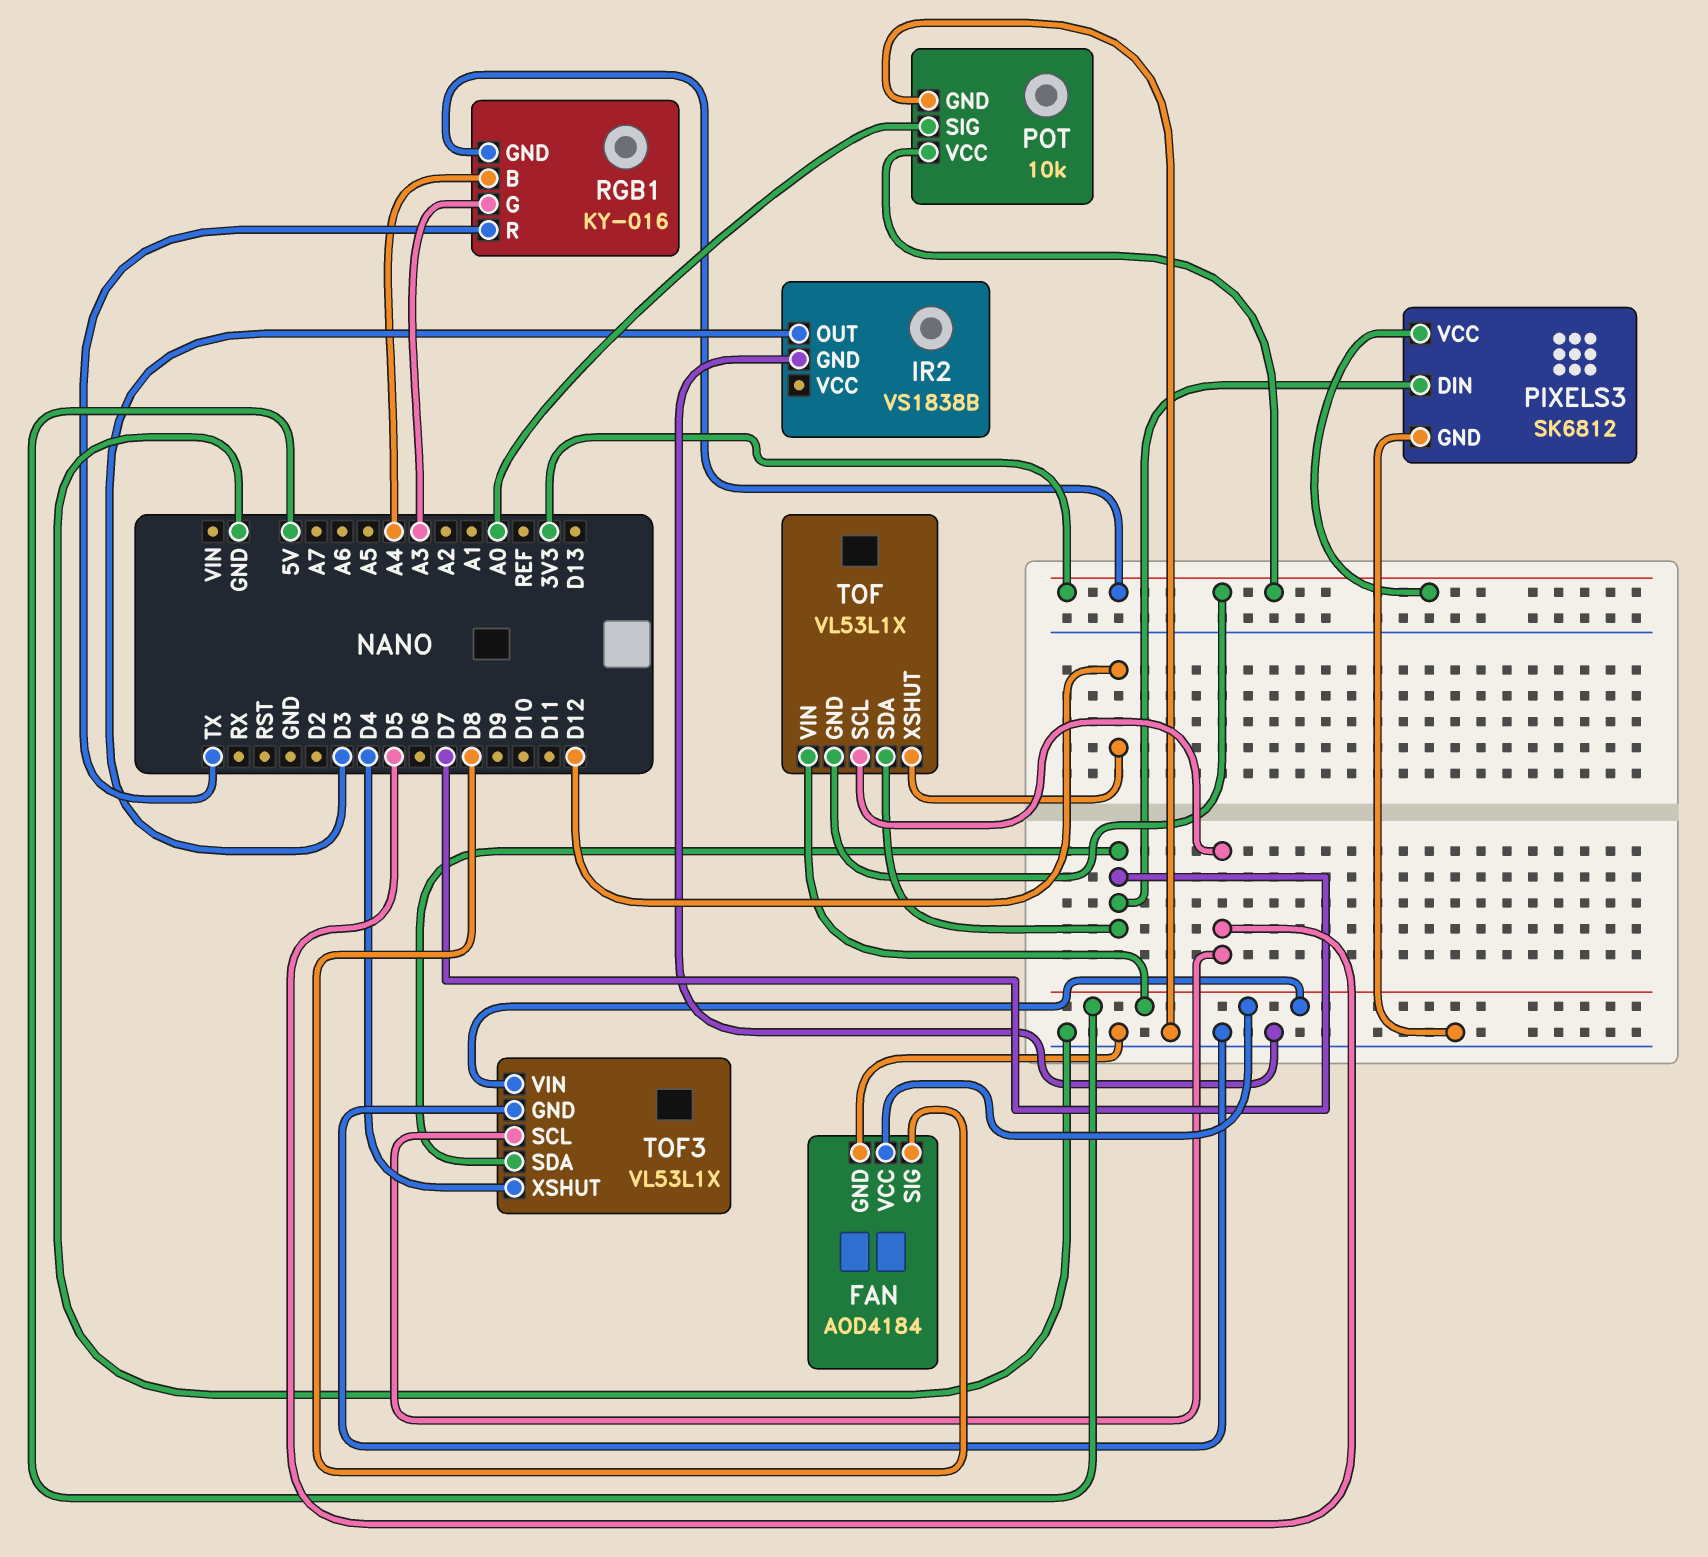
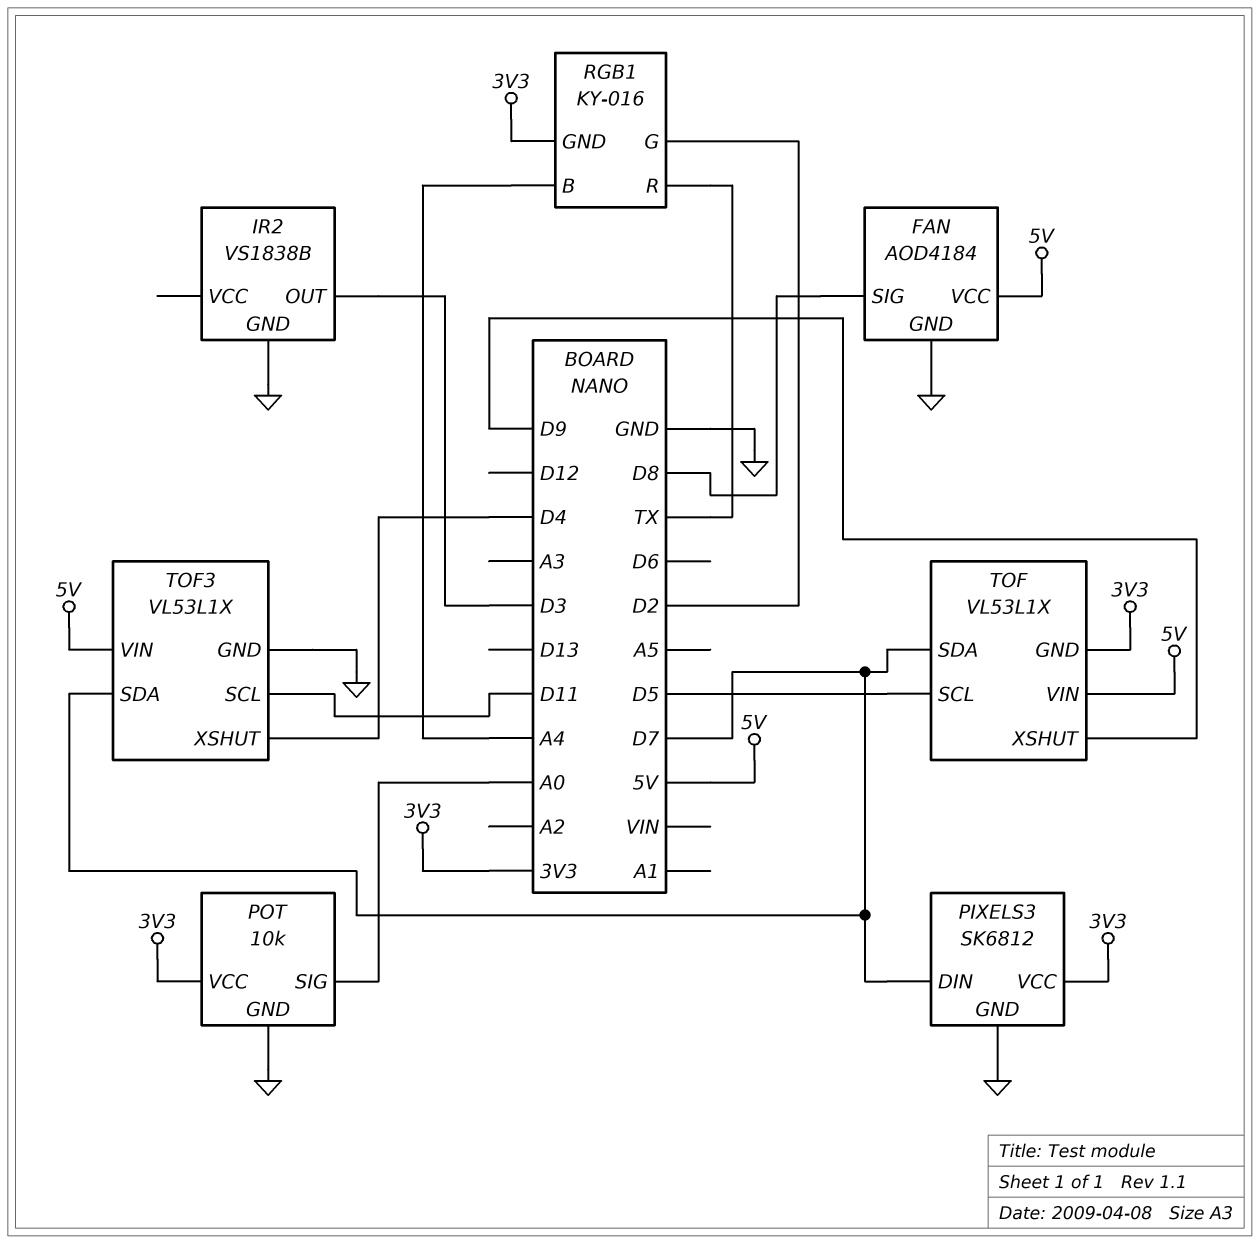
RGB1 pin G: A3 -> D2
TOF pin XSHUT: D12 -> D9
TOF3 pin SCL: D5 -> D11

